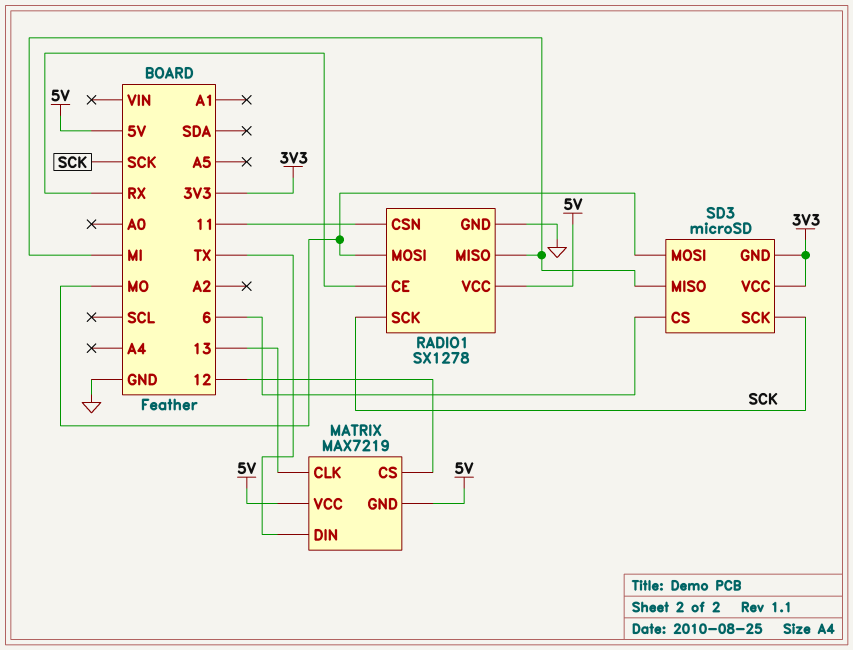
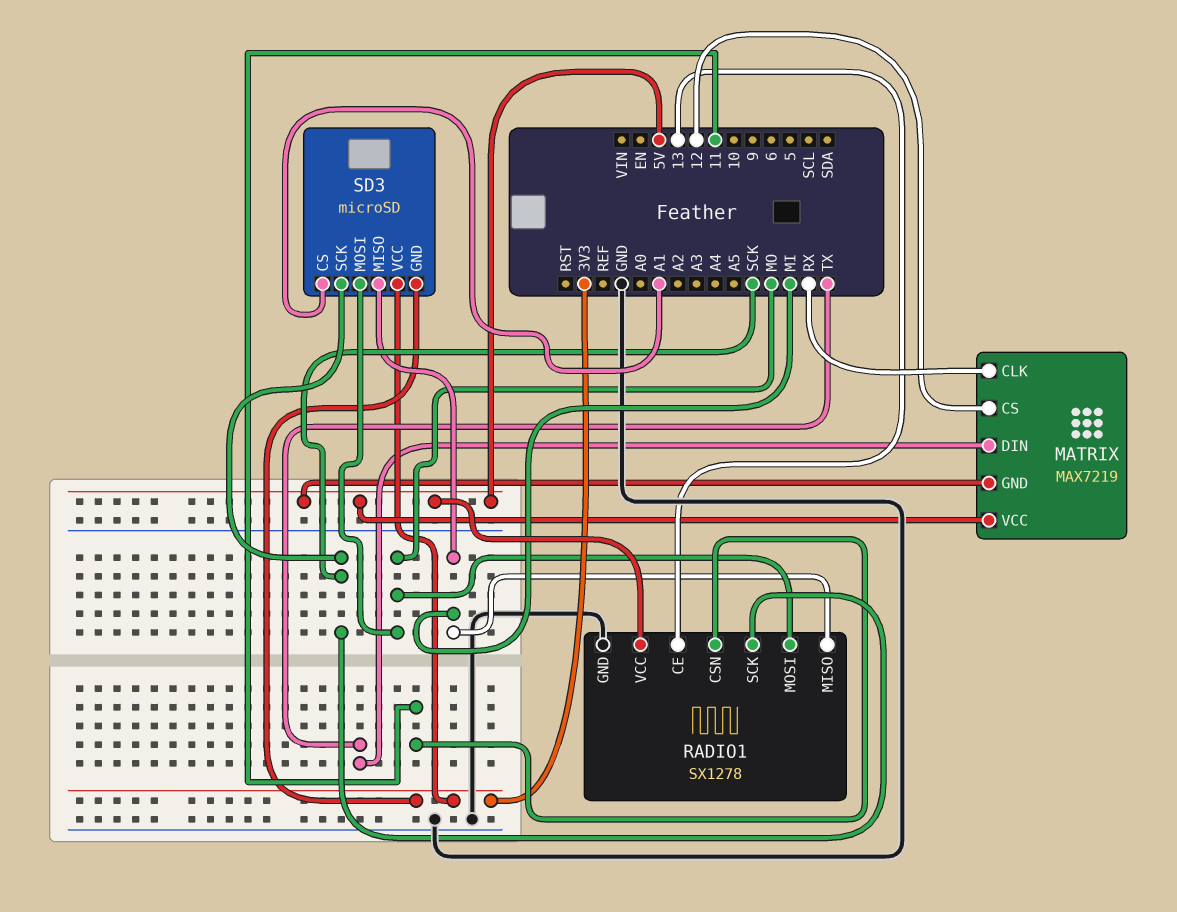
MATRIX pin CLK: 13 -> RX
RADIO1 pin CE: RX -> 13
SD3 pin CS: 6 -> A1

